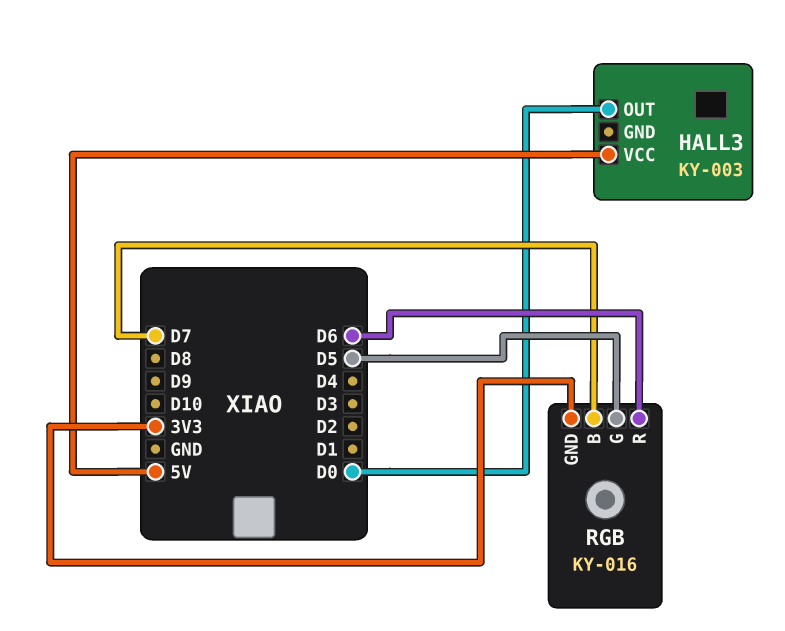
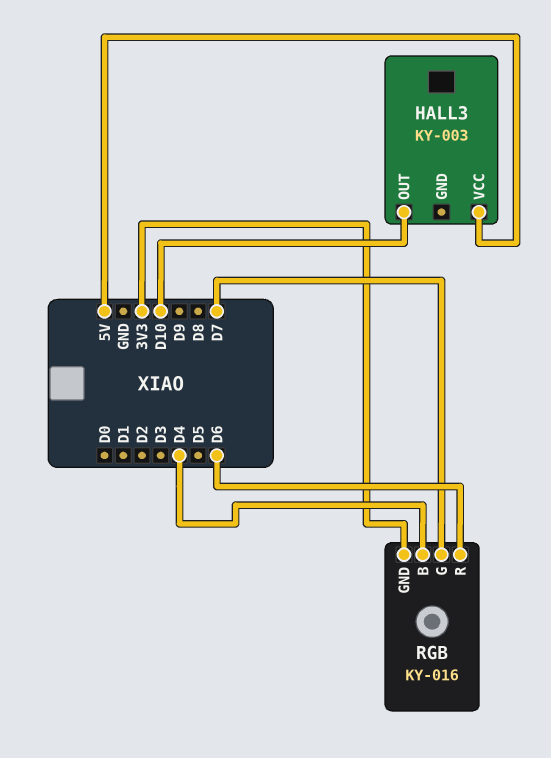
HALL3 pin OUT: D0 -> D10
RGB pin B: D7 -> D4
RGB pin G: D5 -> D7

